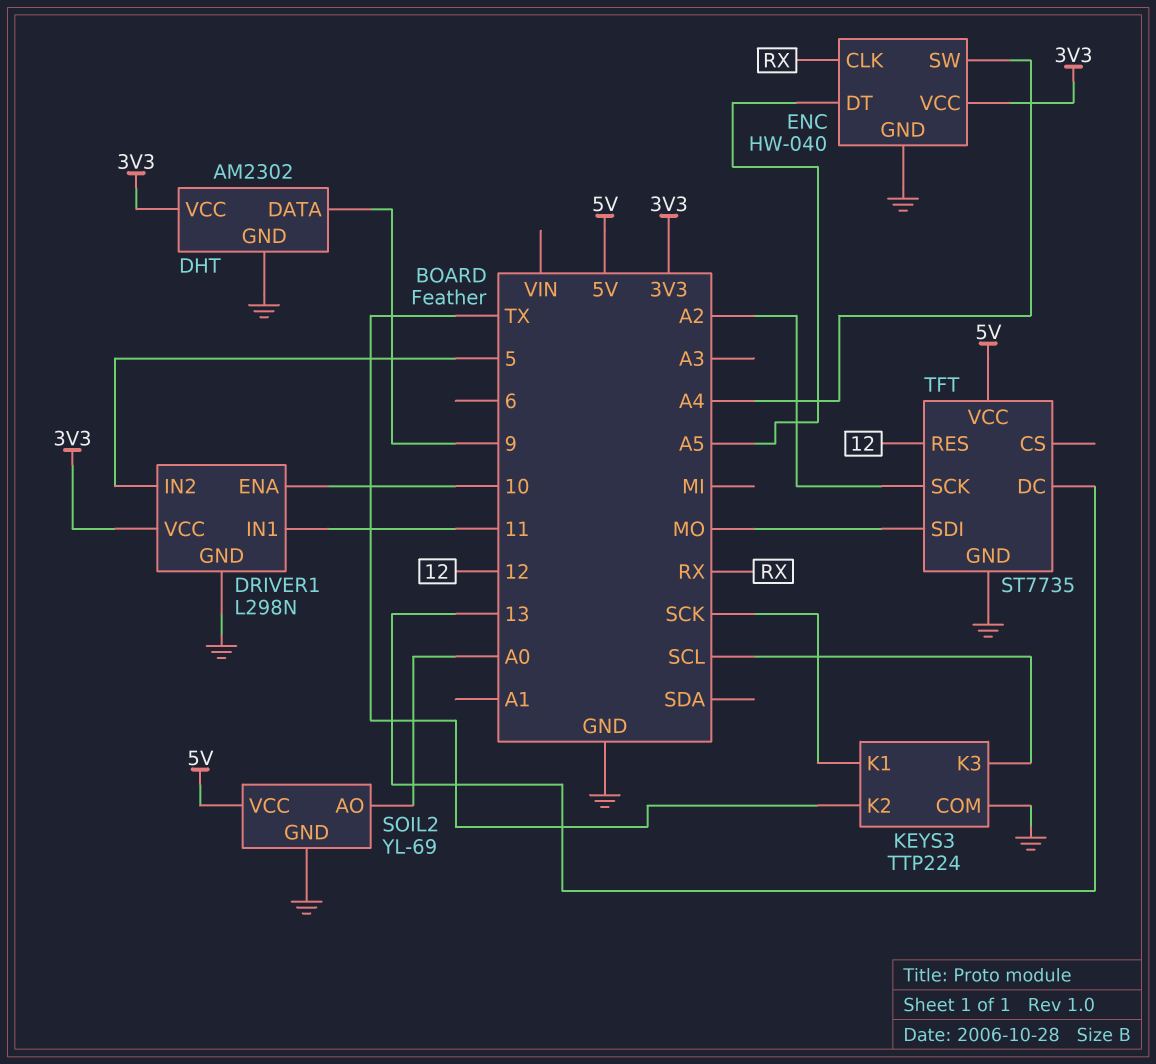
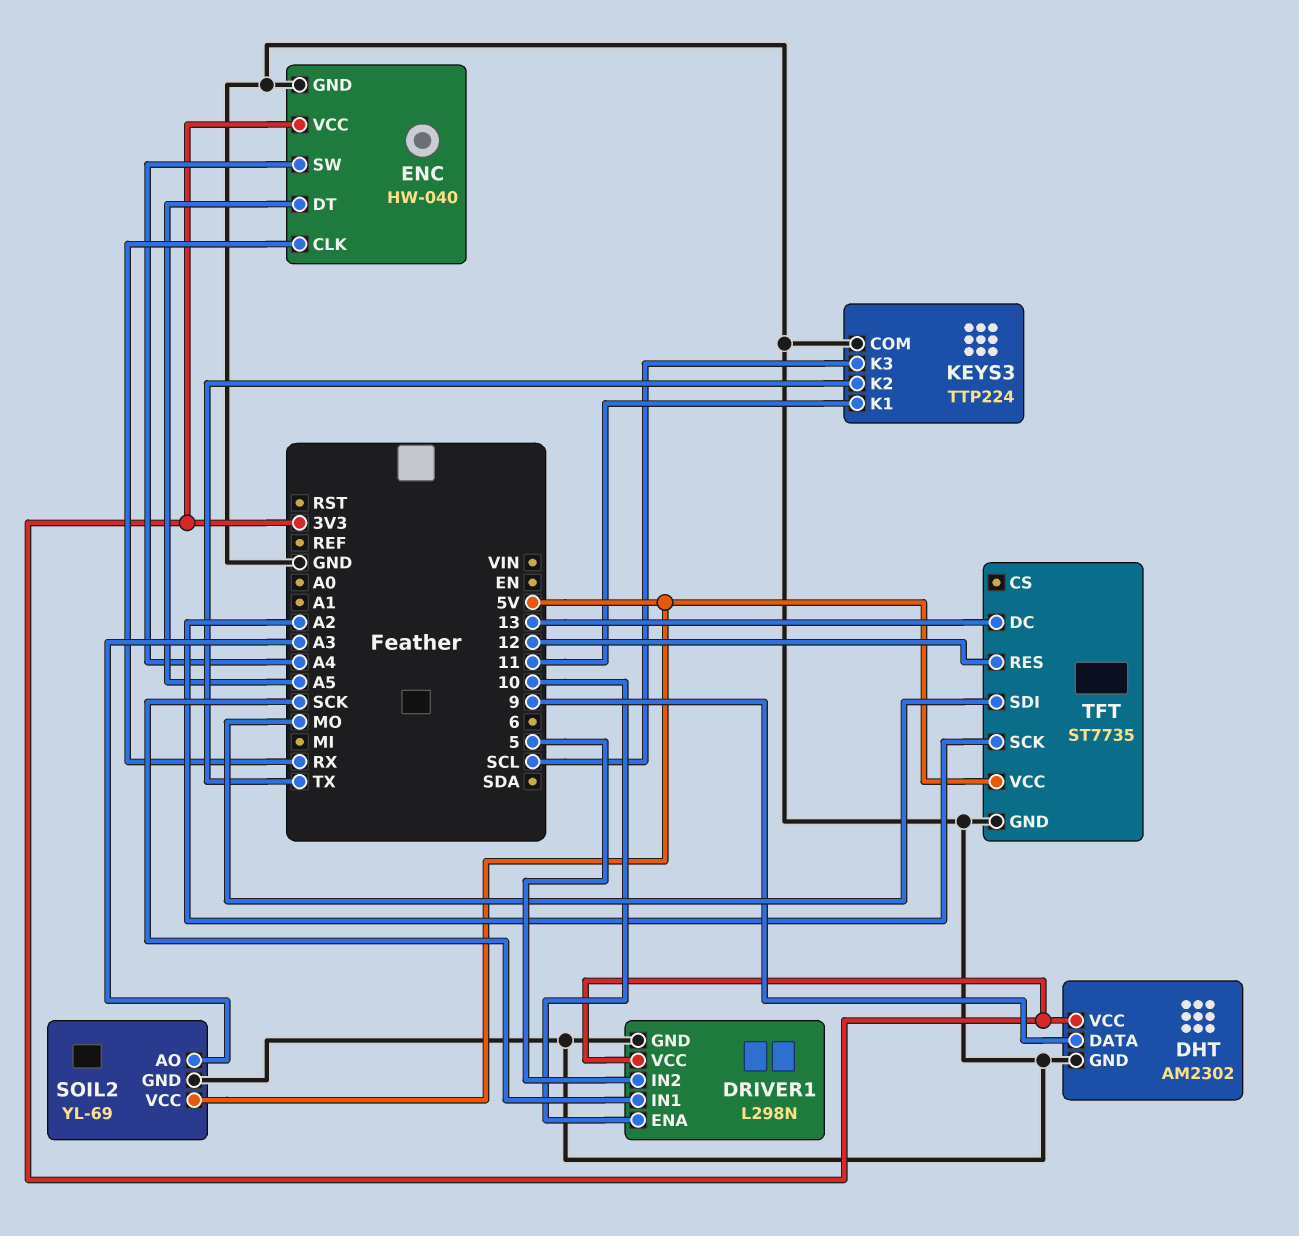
DRIVER1 pin IN1: 11 -> SCK
KEYS3 pin K1: SCK -> 11
SOIL2 pin AO: A0 -> A3

